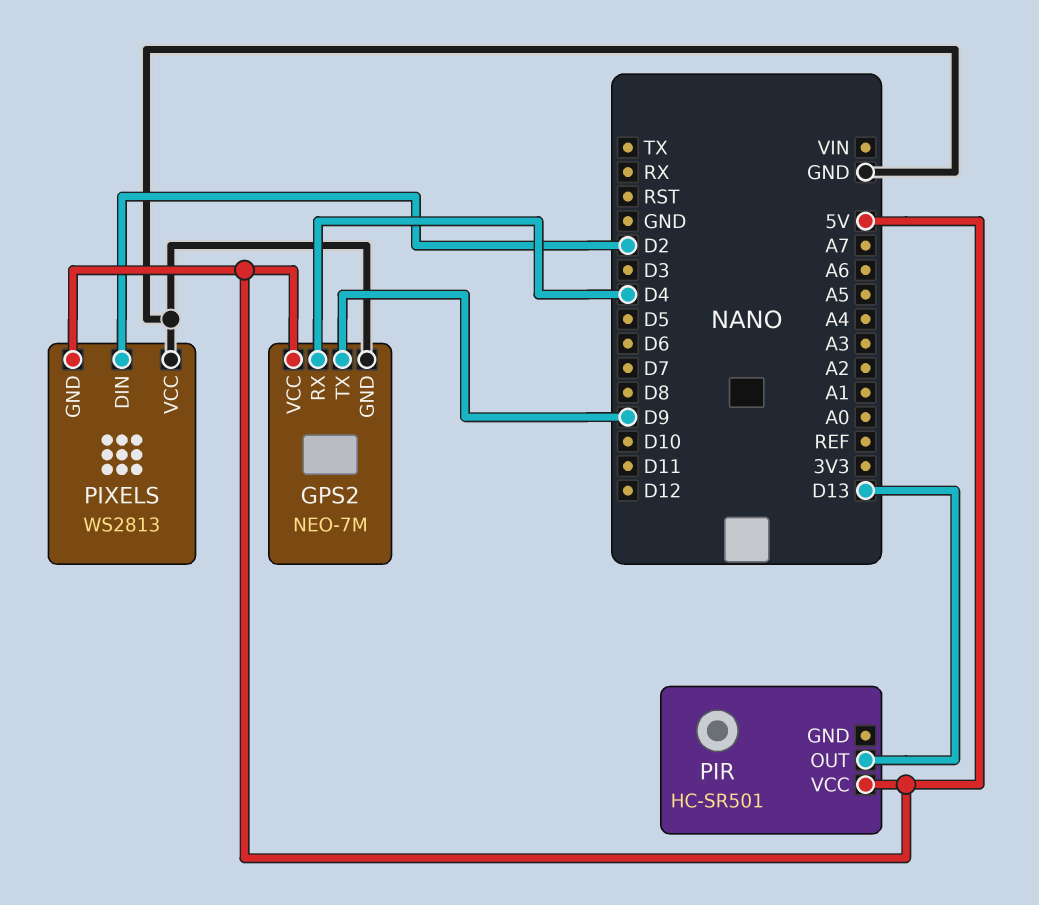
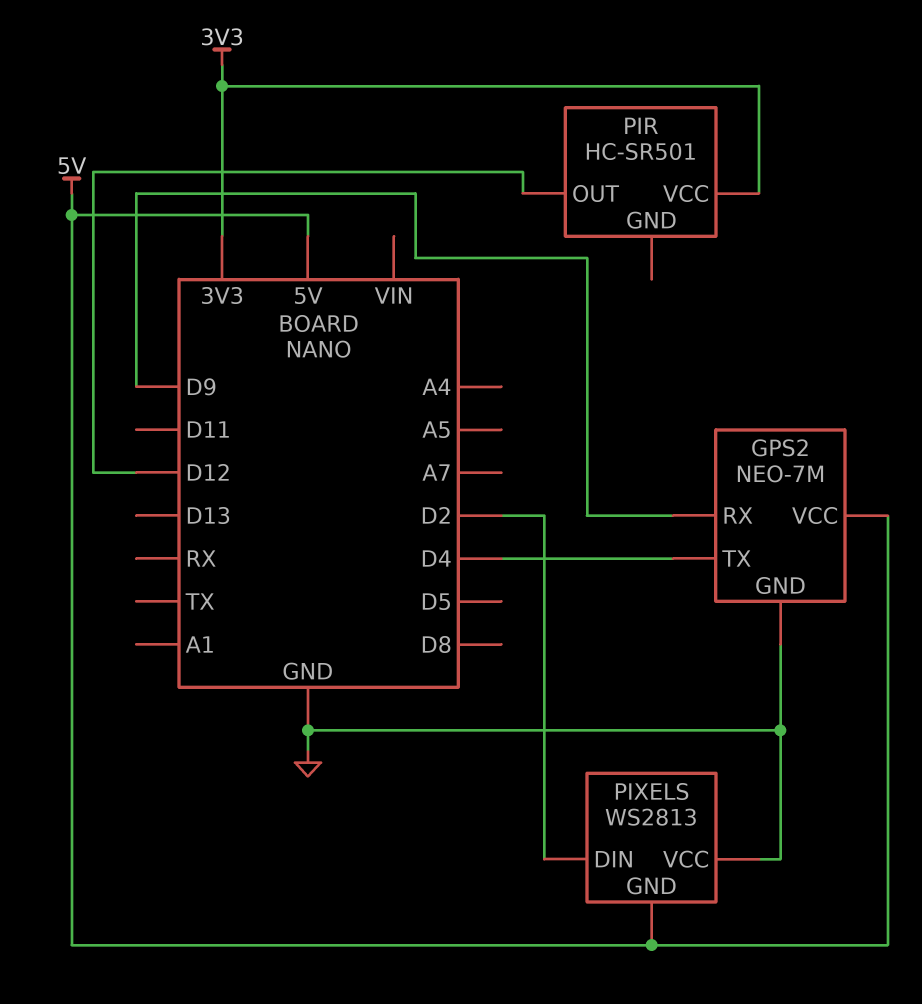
GPS2 pin RX: D4 -> D9
GPS2 pin TX: D9 -> D4
PIR pin OUT: D13 -> D12
PIR pin VCC: 5V -> 3V3

